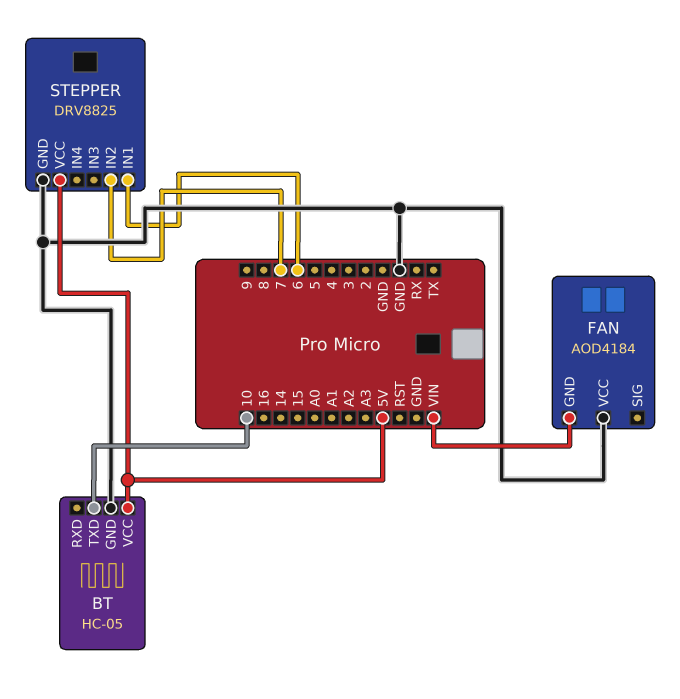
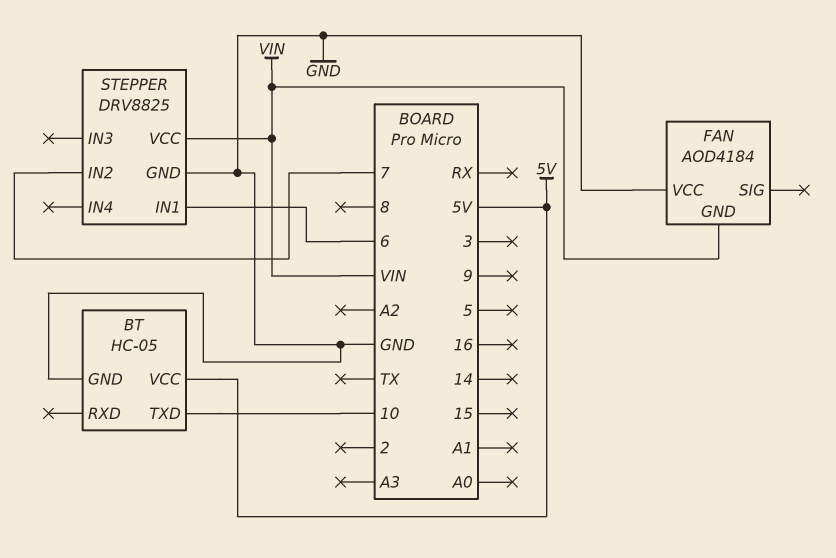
STEPPER pin VCC: 5V -> VIN

